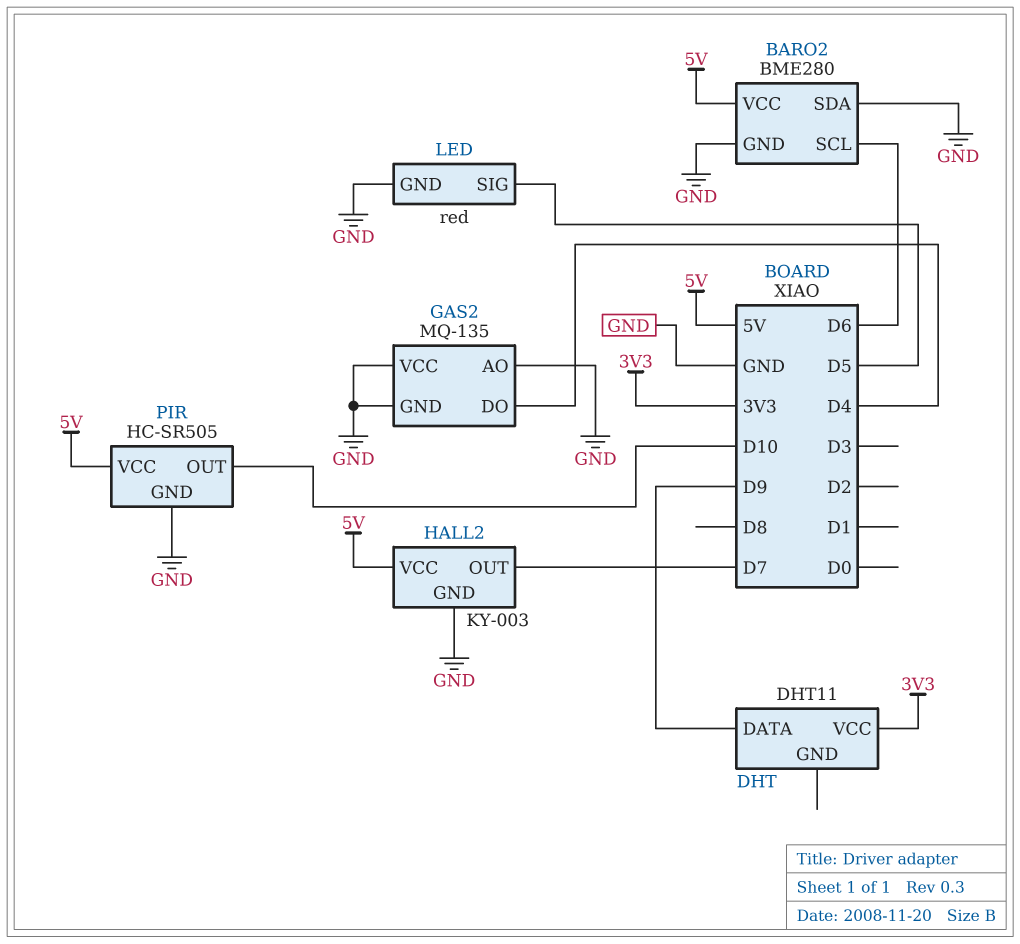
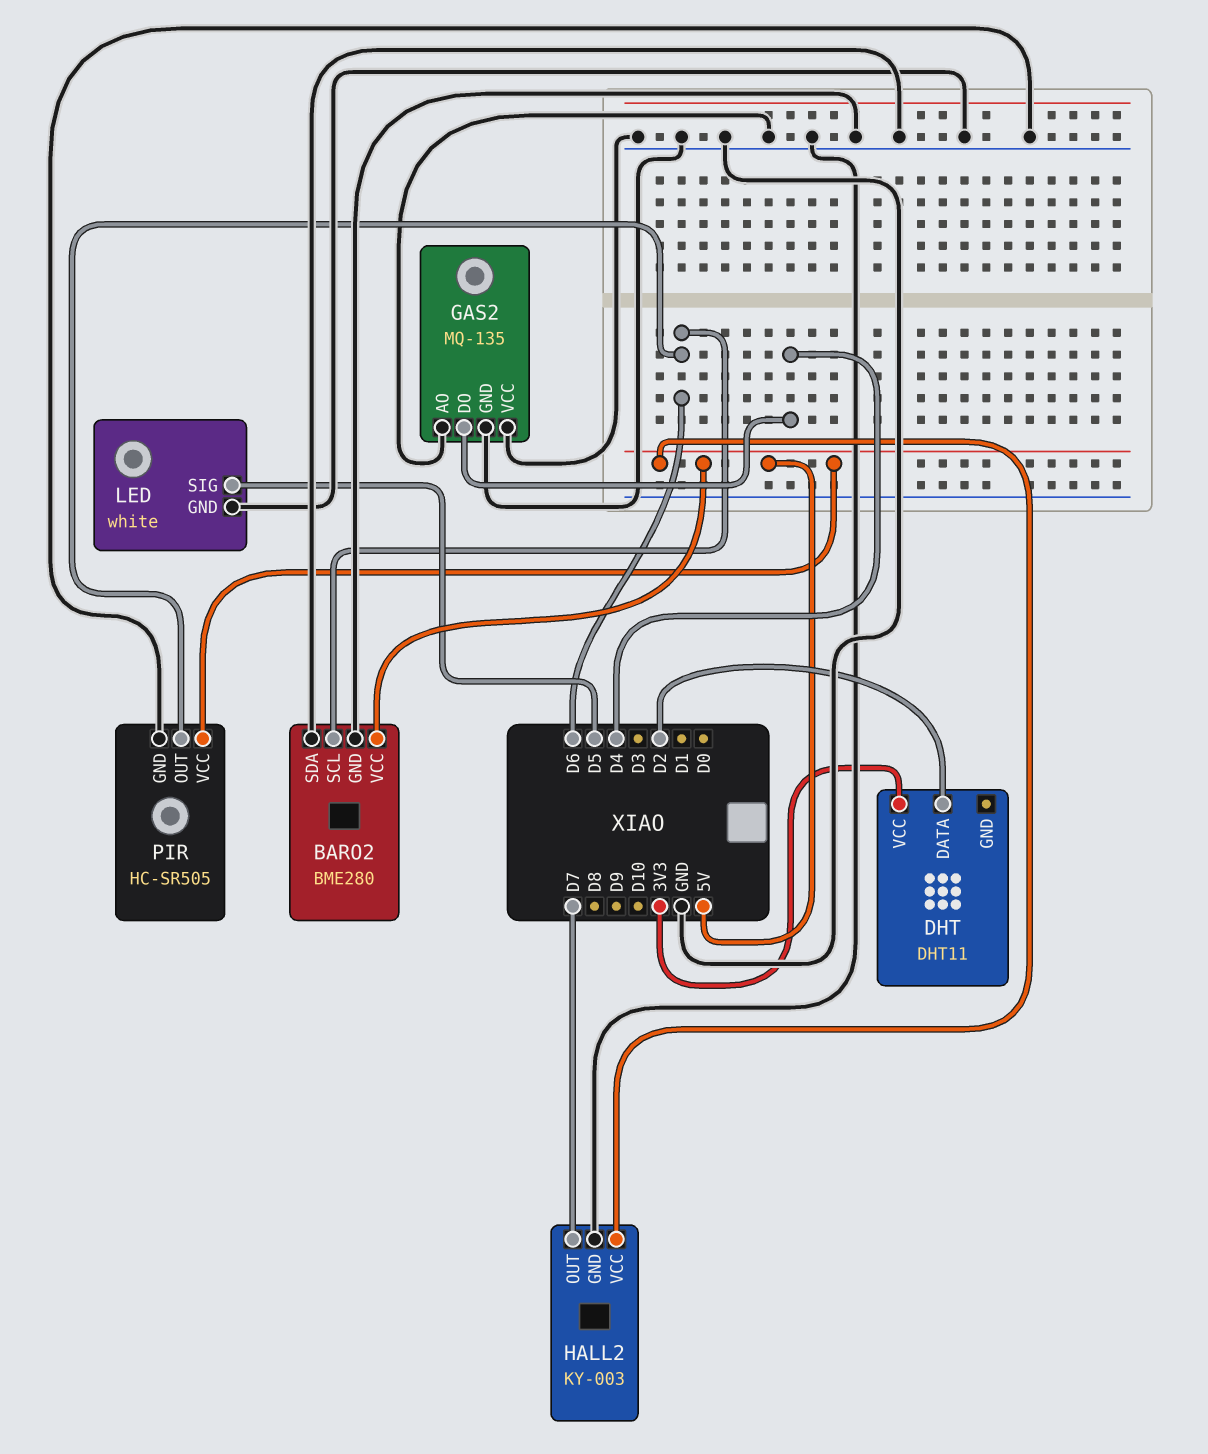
DHT pin DATA: D9 -> D2
LED: red -> white
PIR pin OUT: D10 -> D6

